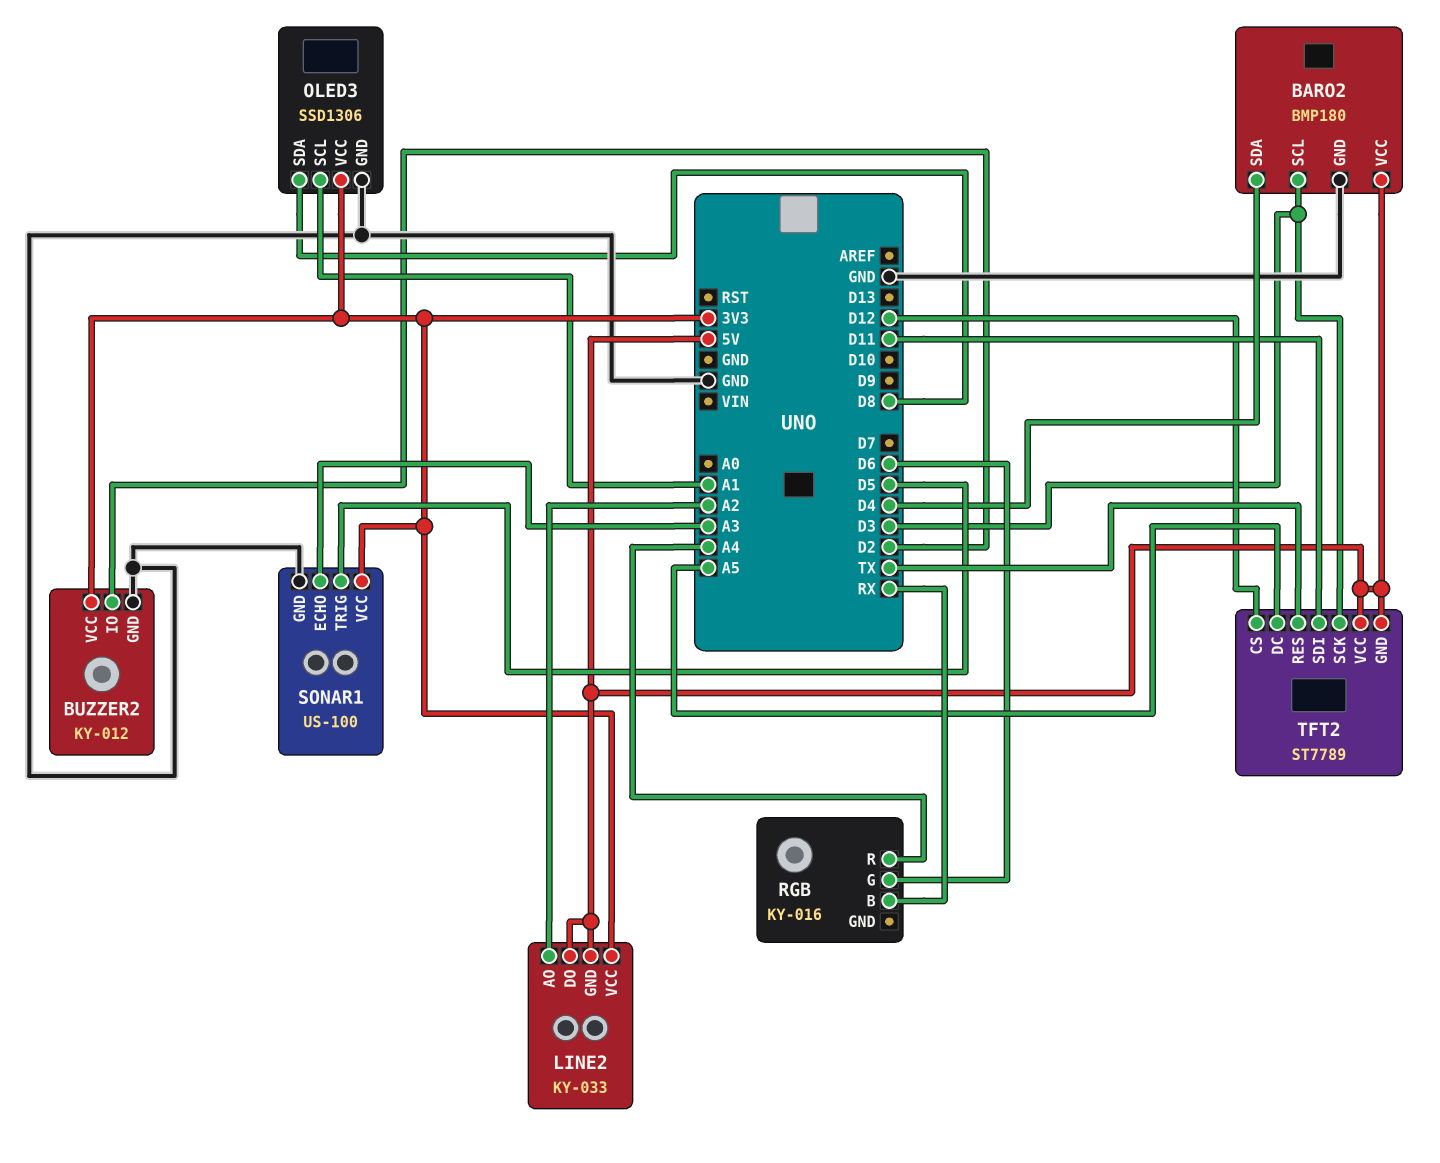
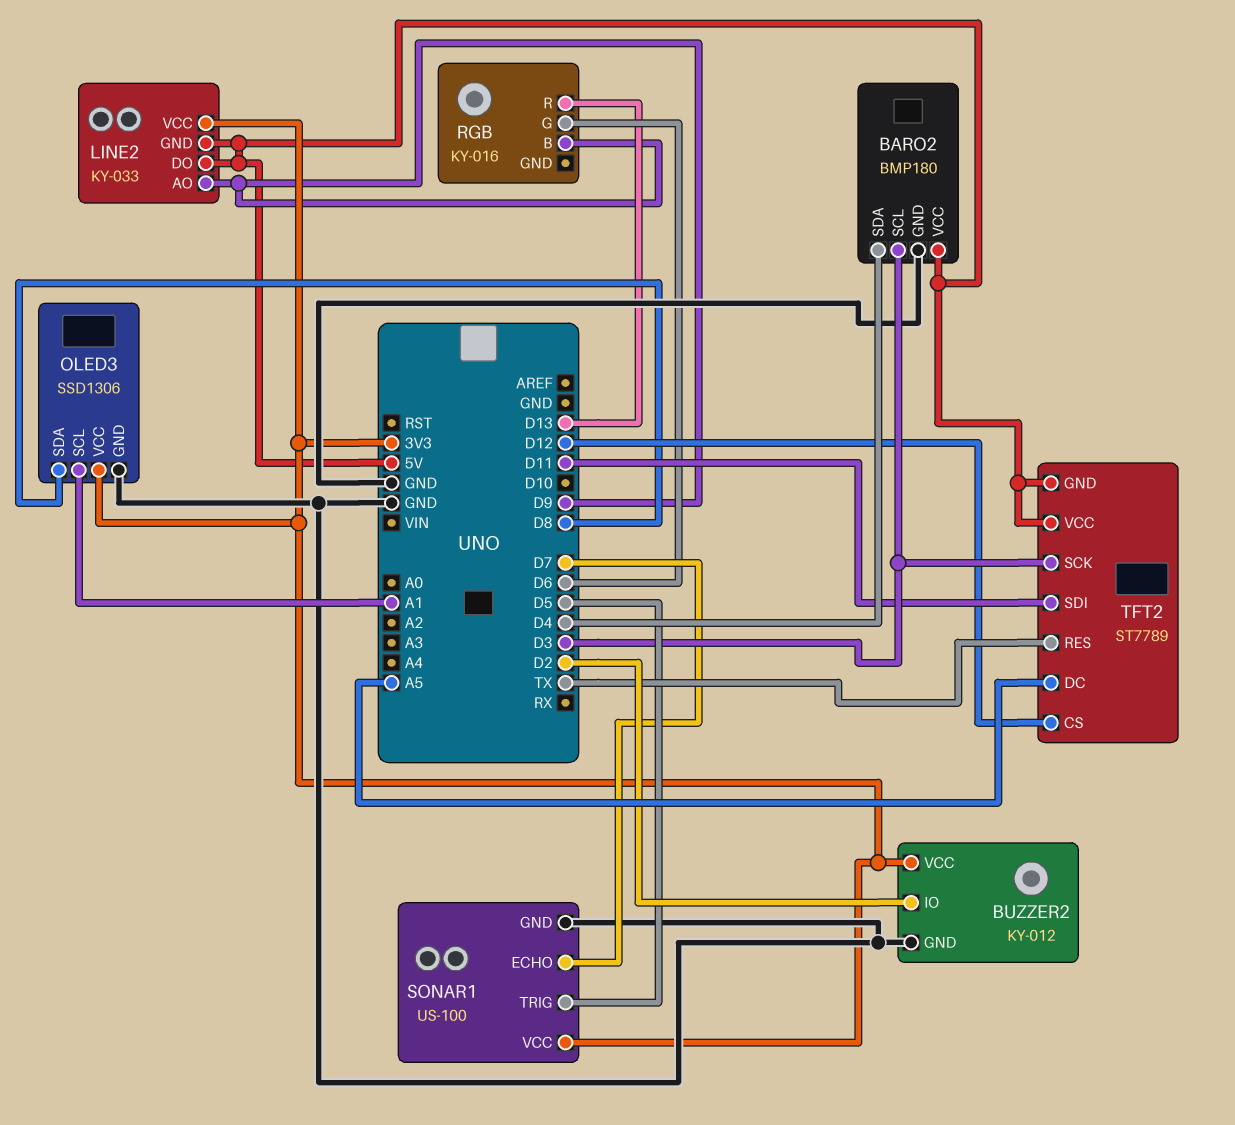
LINE2 pin AO: A2 -> D9
RGB pin B: RX -> D9
RGB pin R: A4 -> D13
SONAR1 pin ECHO: A3 -> D7

